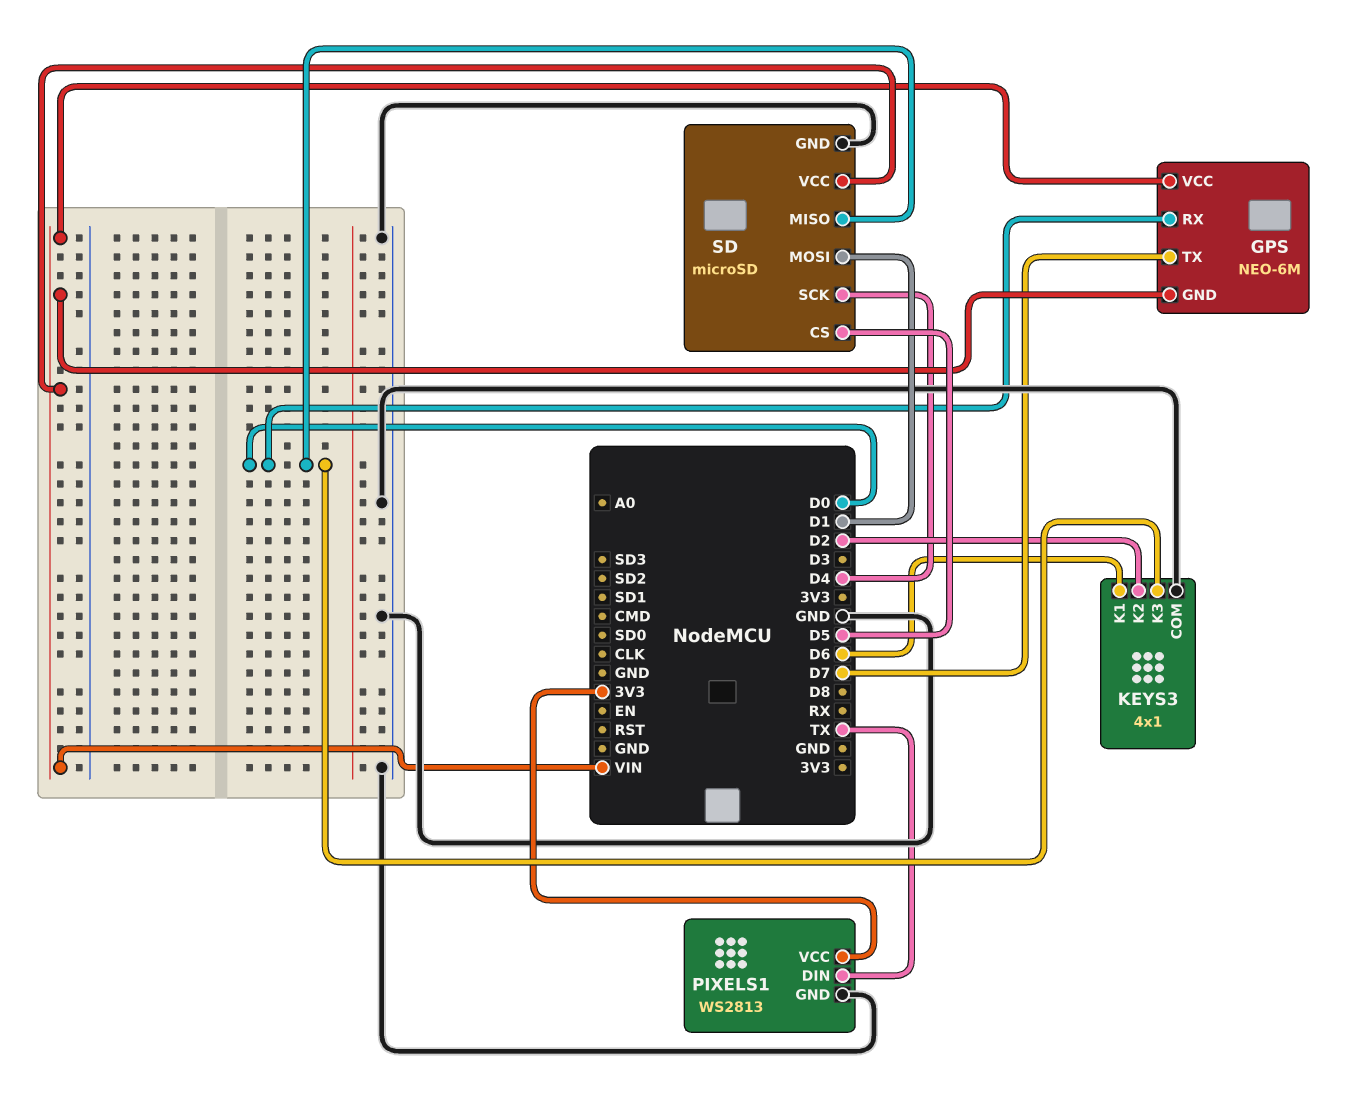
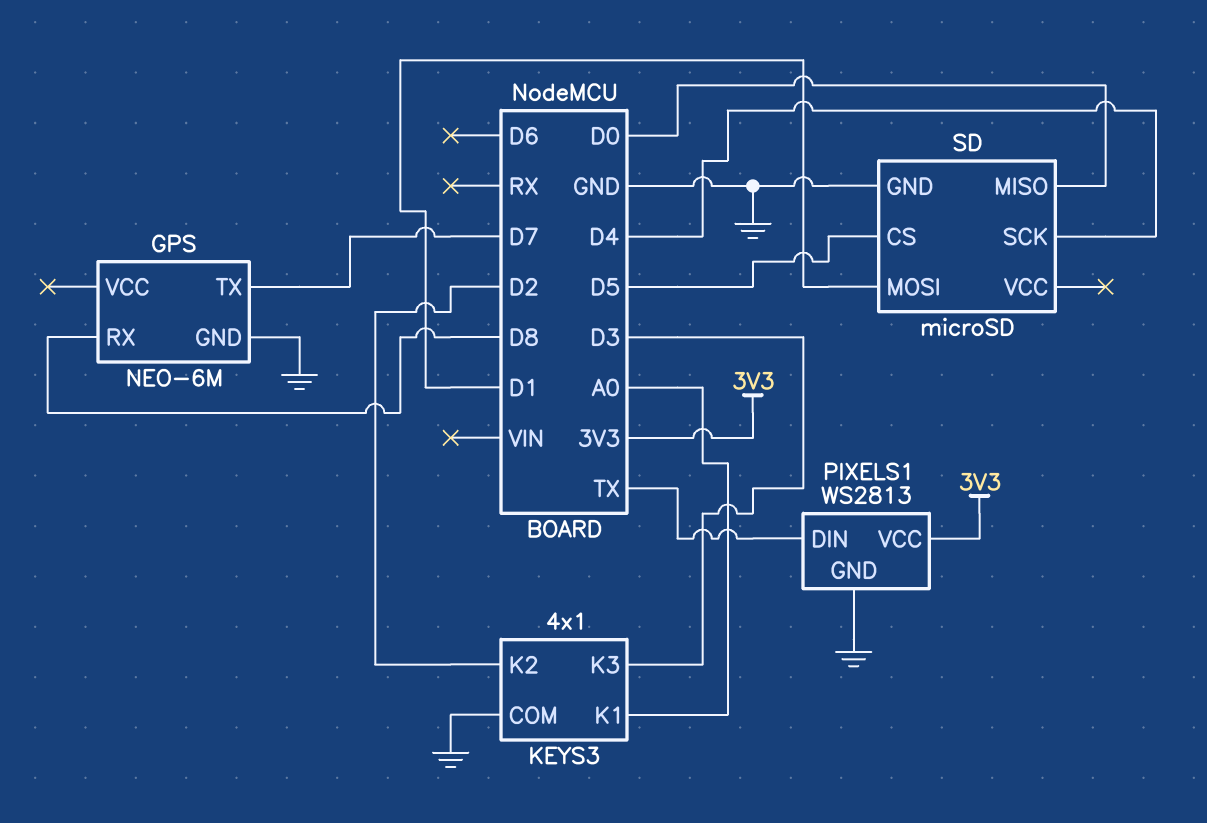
GPS pin GND: VIN -> GND
GPS pin RX: D0 -> D8
GPS pin VCC: VIN -> none
KEYS3 pin K1: D6 -> A0
KEYS3 pin K3: D0 -> D3
SD pin VCC: VIN -> none

